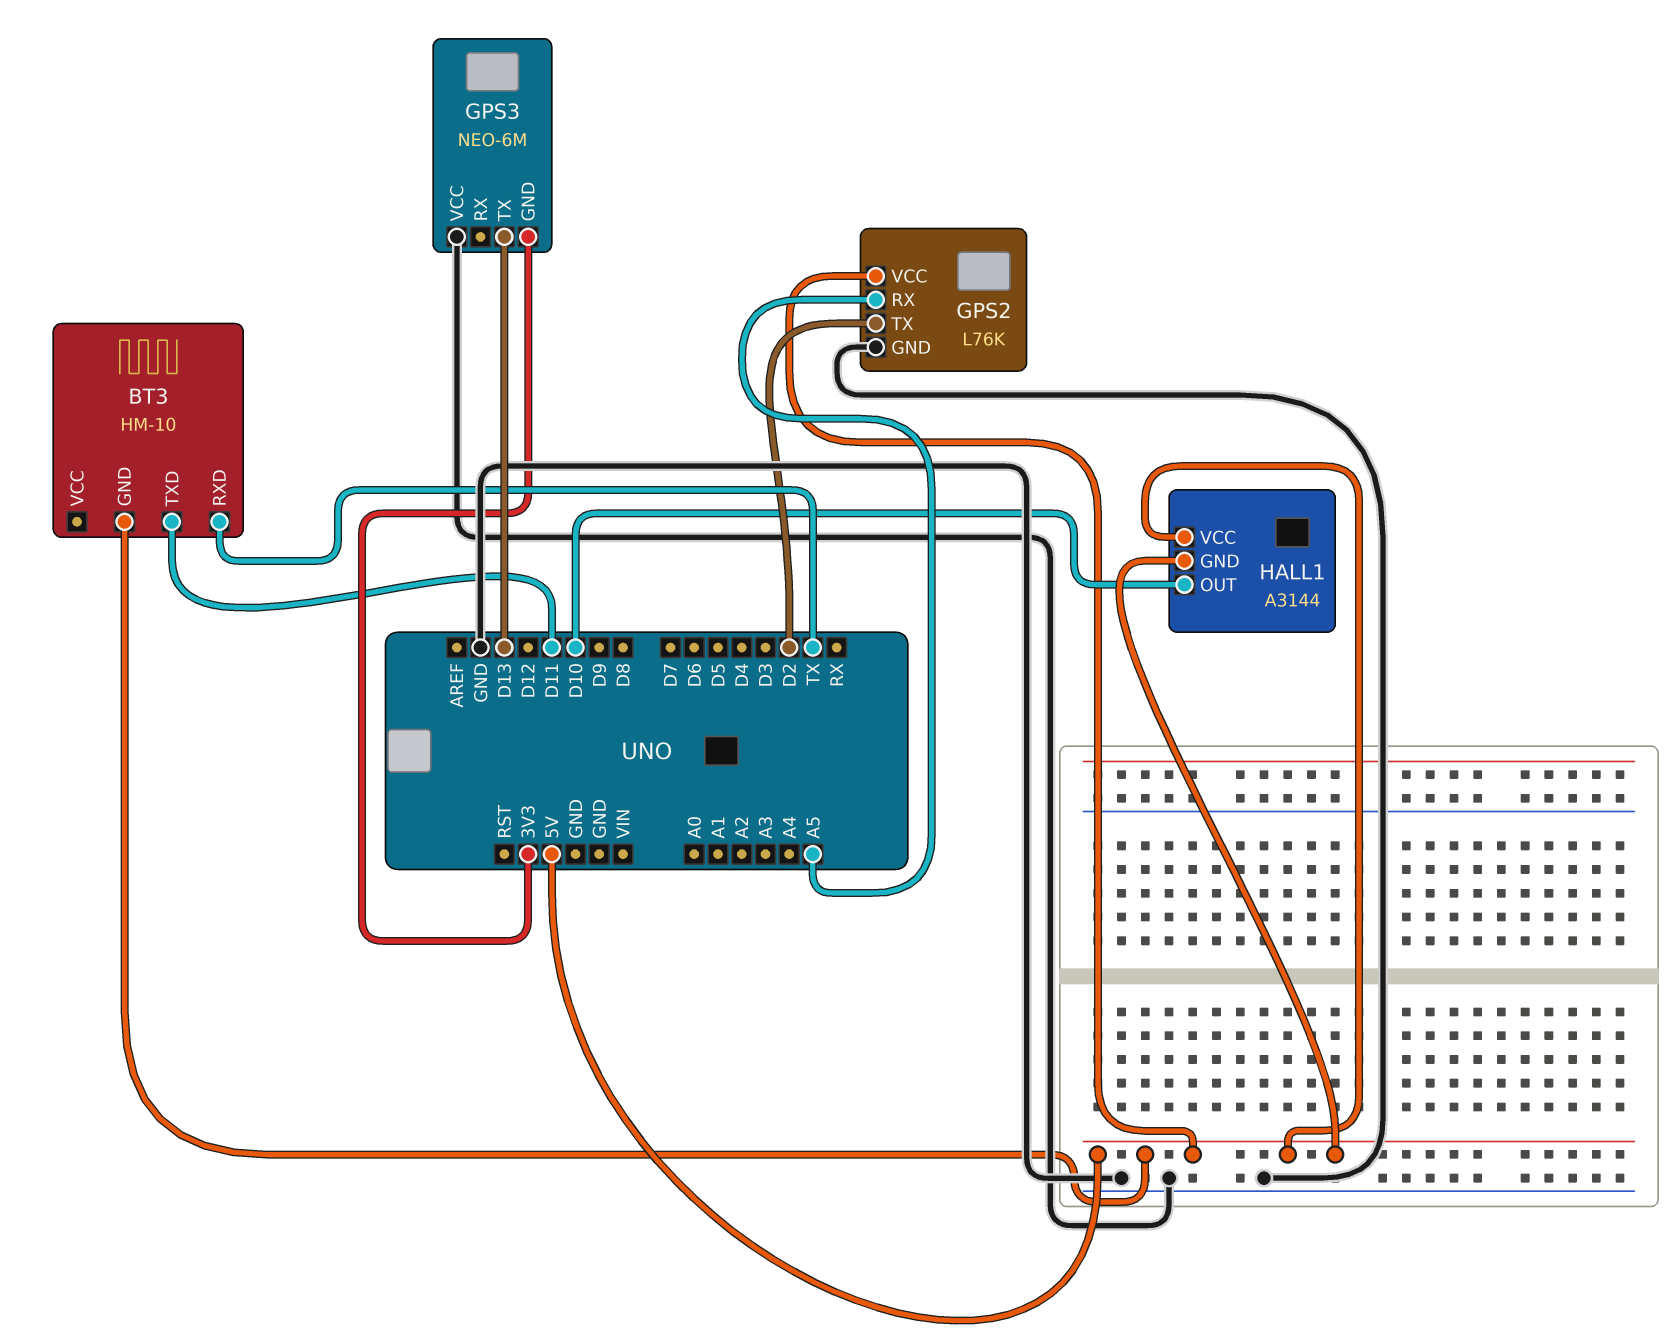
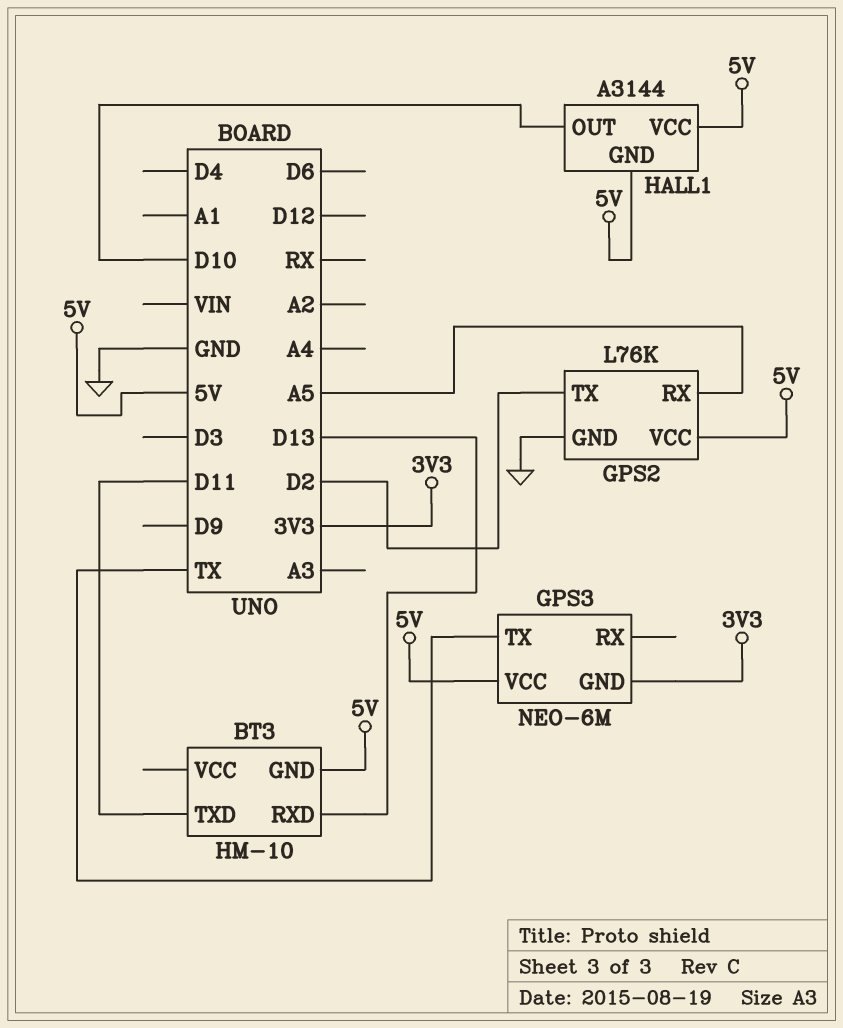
BT3 pin RXD: TX -> D13
GPS3 pin TX: D13 -> TX
GPS3 pin VCC: GND -> 5V

